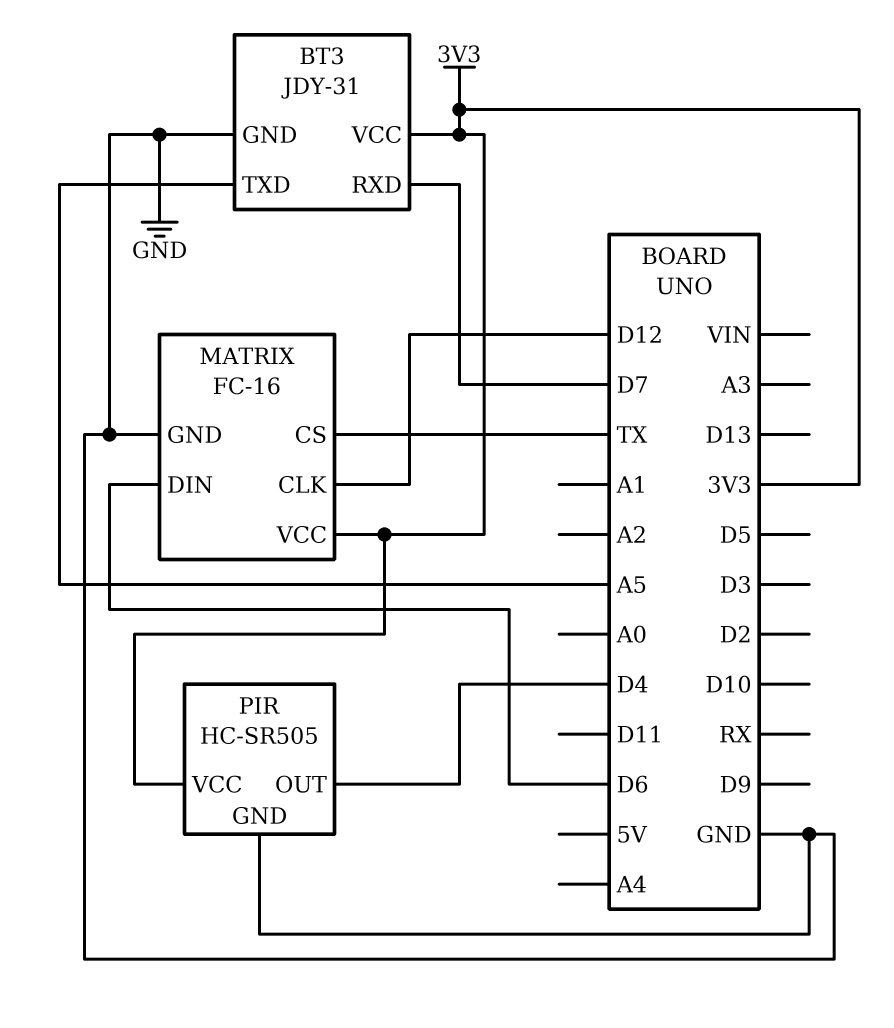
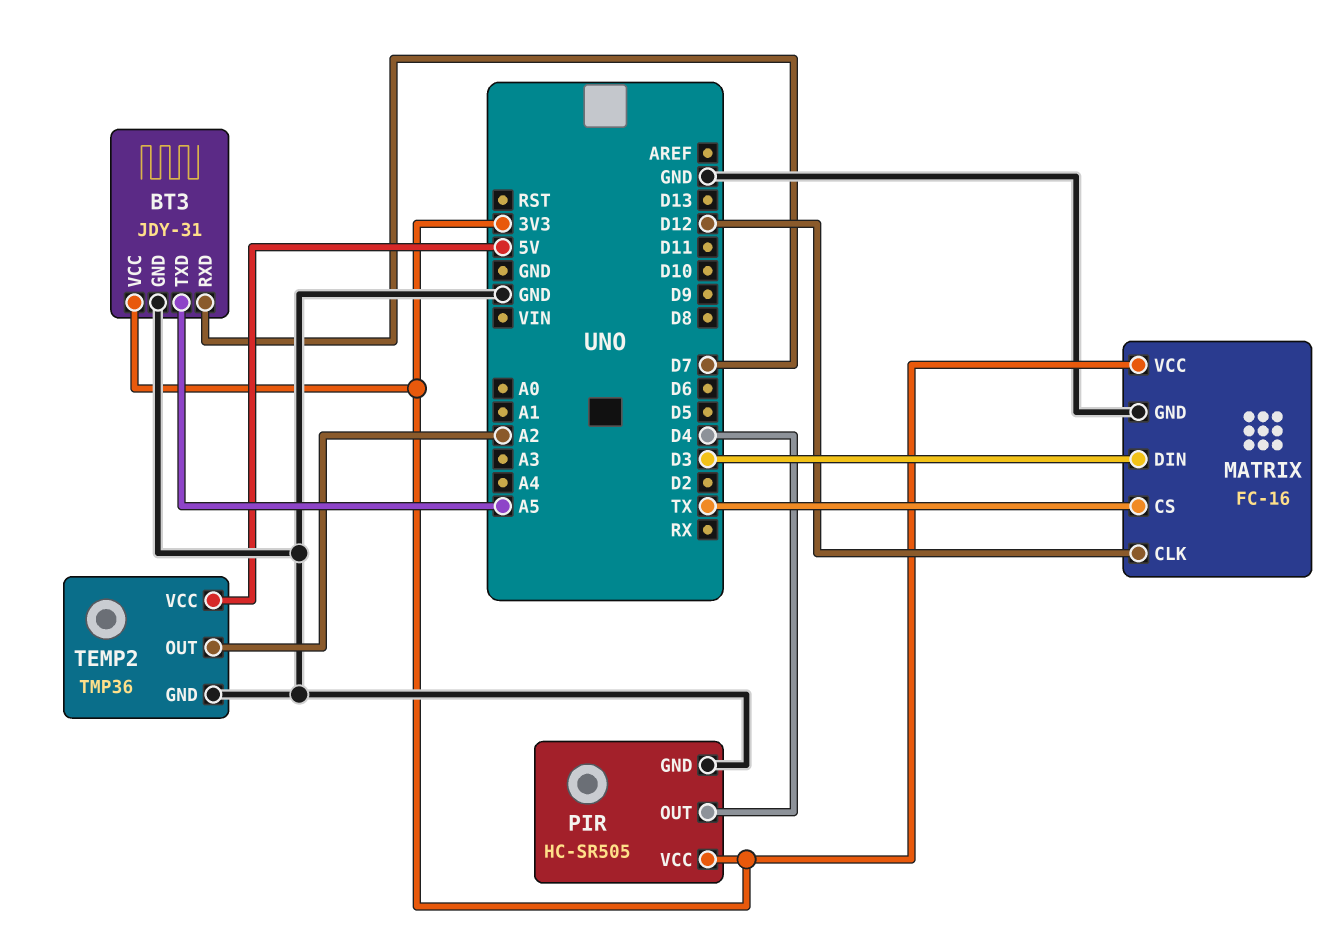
MATRIX pin DIN: D6 -> D3
TEMP2: none -> TMP36
TEMP2 pin GND: none -> GND
TEMP2 pin OUT: none -> A2
TEMP2 pin VCC: none -> 5V

